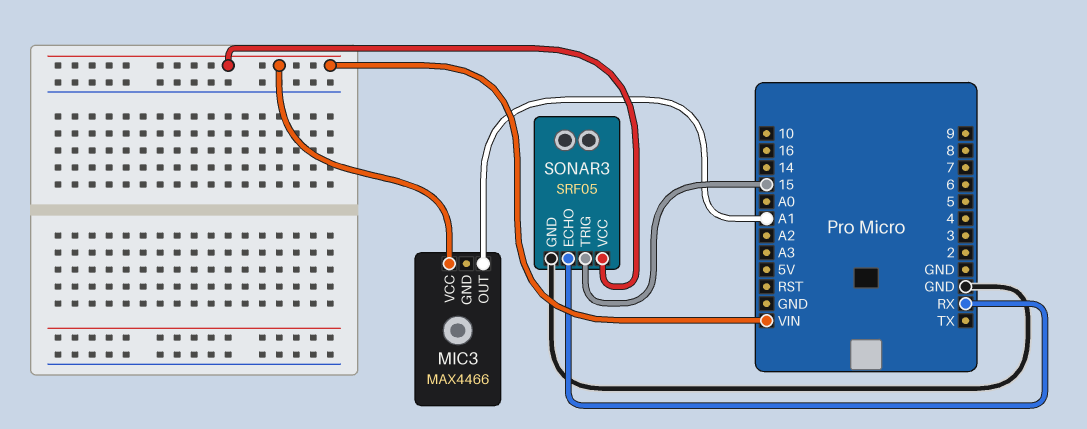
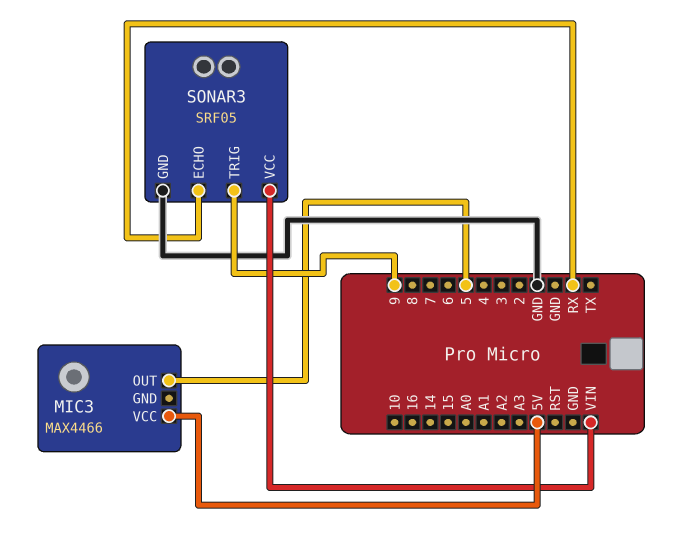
MIC3 pin OUT: A1 -> 5
MIC3 pin VCC: VIN -> 5V
SONAR3 pin TRIG: 15 -> 9

